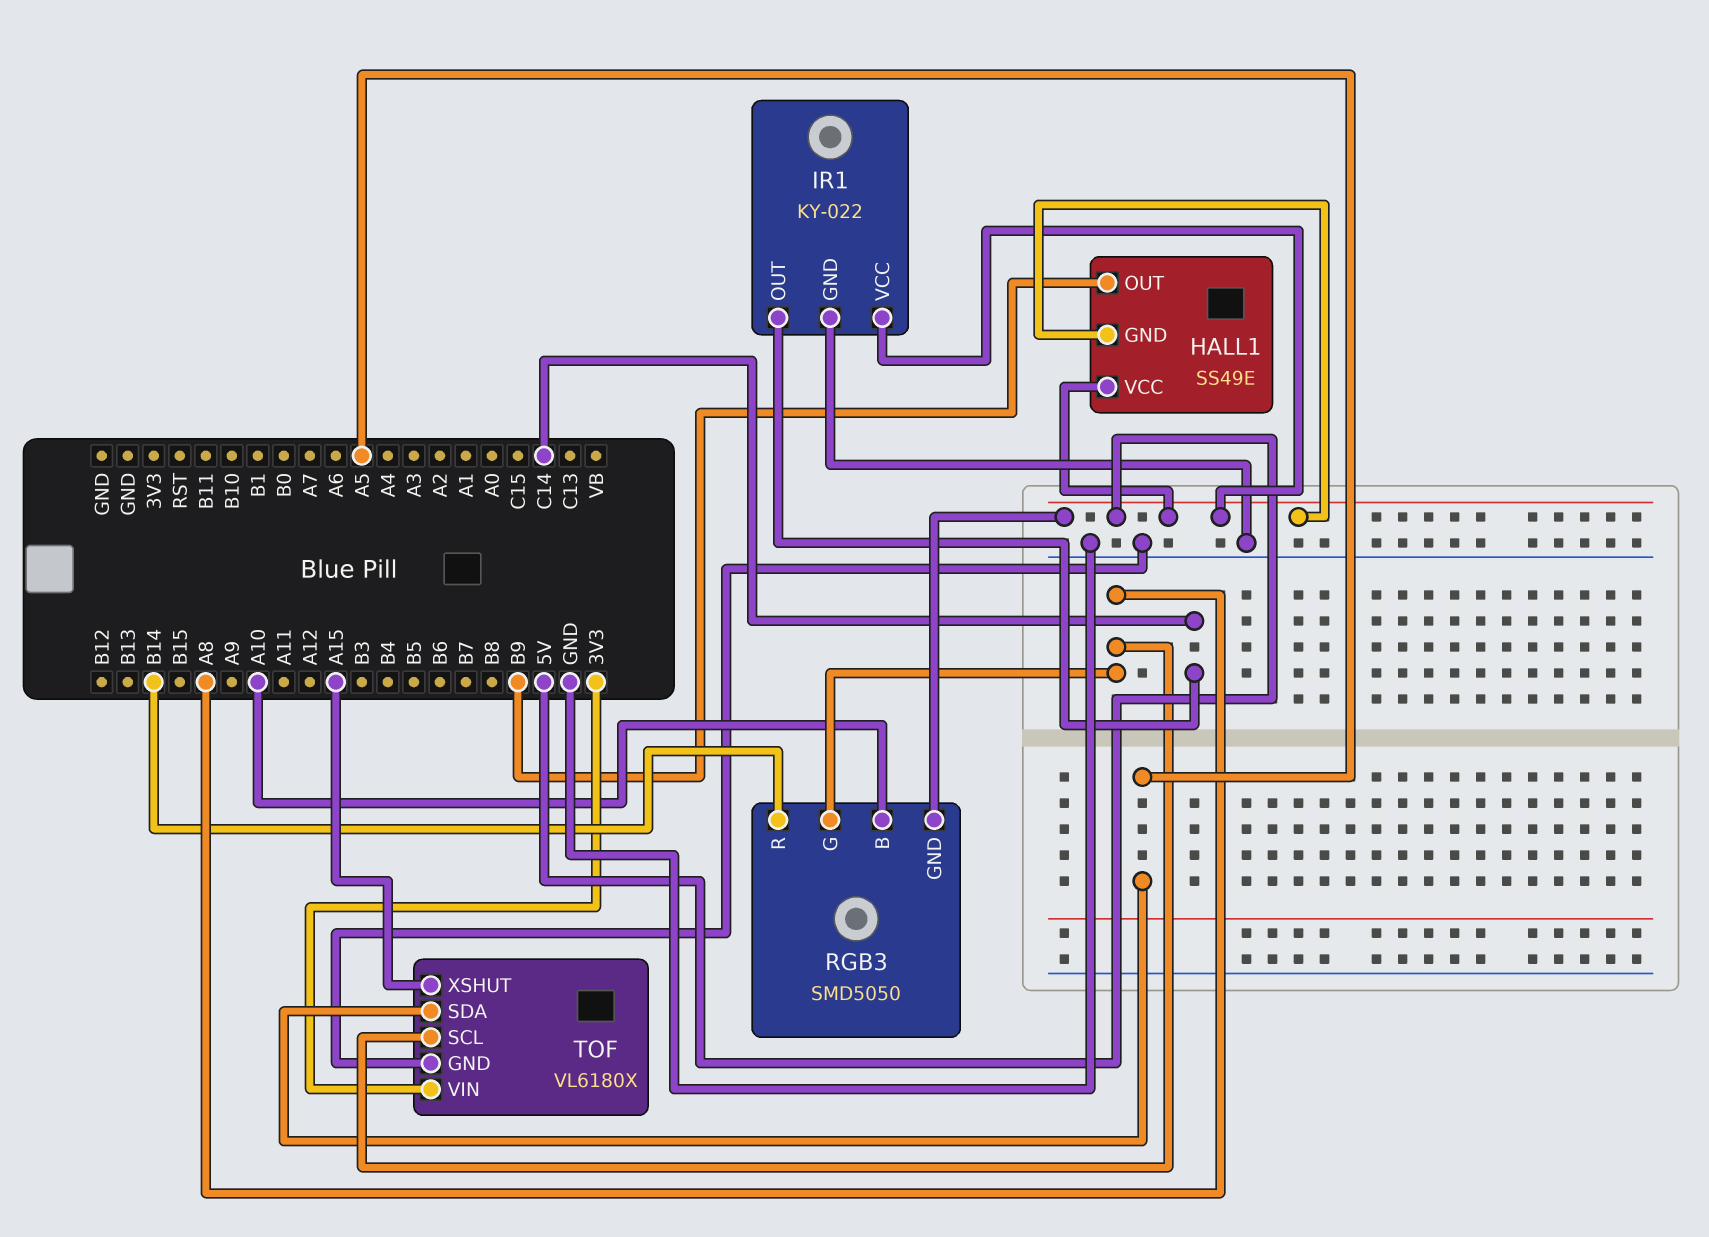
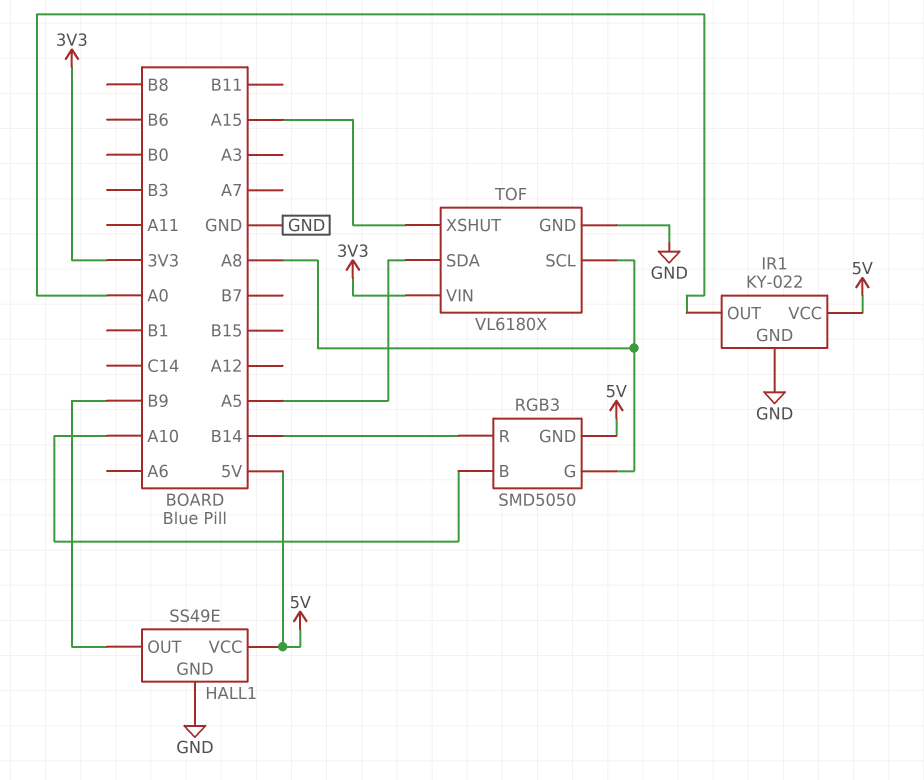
HALL1 pin GND: 5V -> GND
IR1 pin OUT: C14 -> A0

